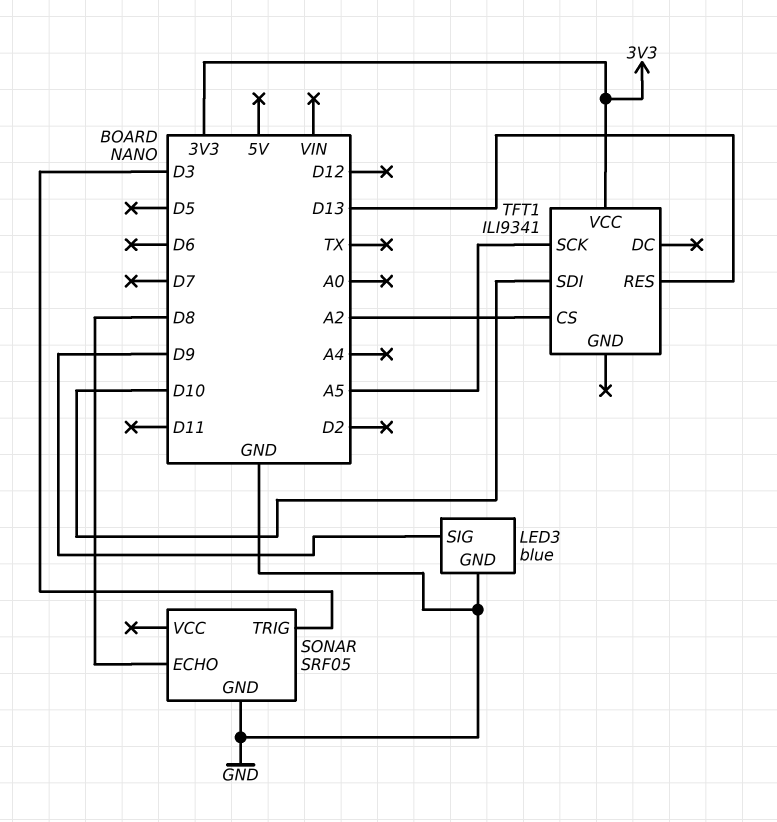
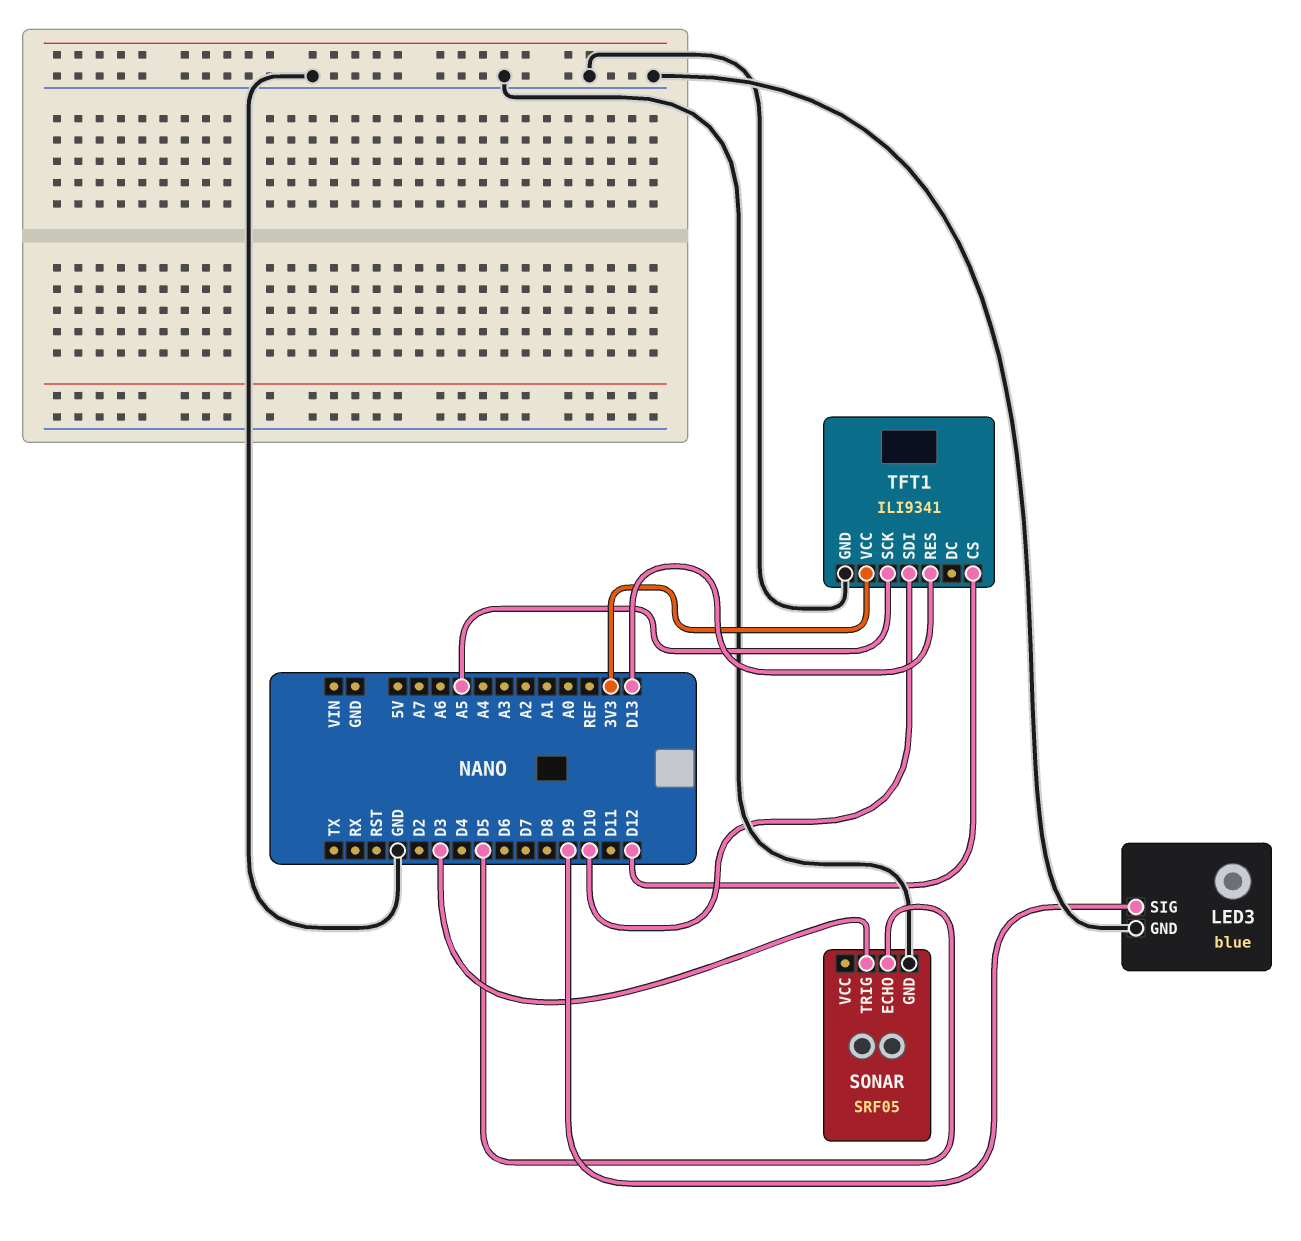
SONAR pin ECHO: D8 -> D5
TFT1 pin CS: A2 -> D12
TFT1 pin GND: none -> GND

